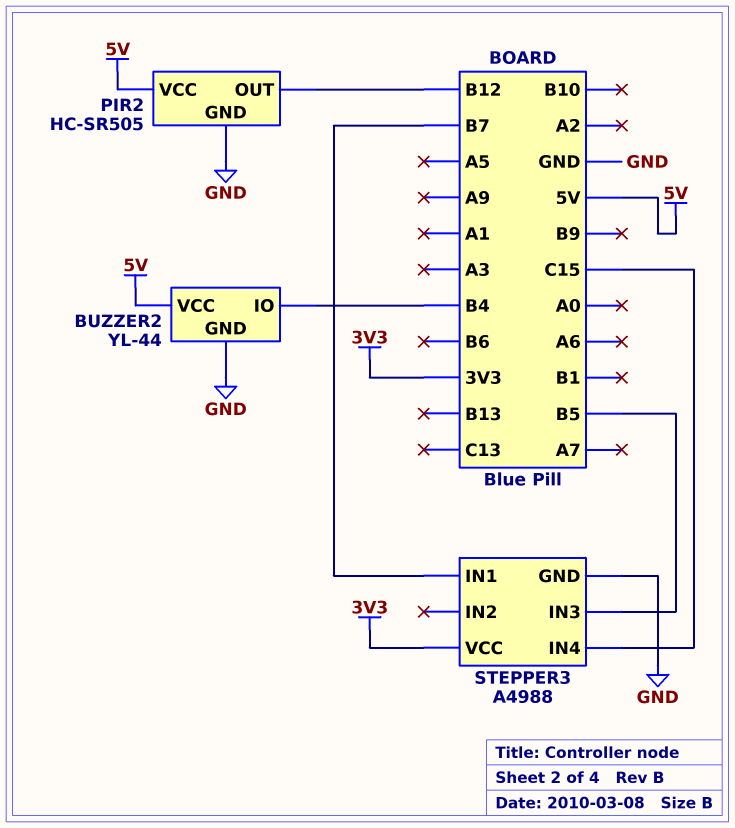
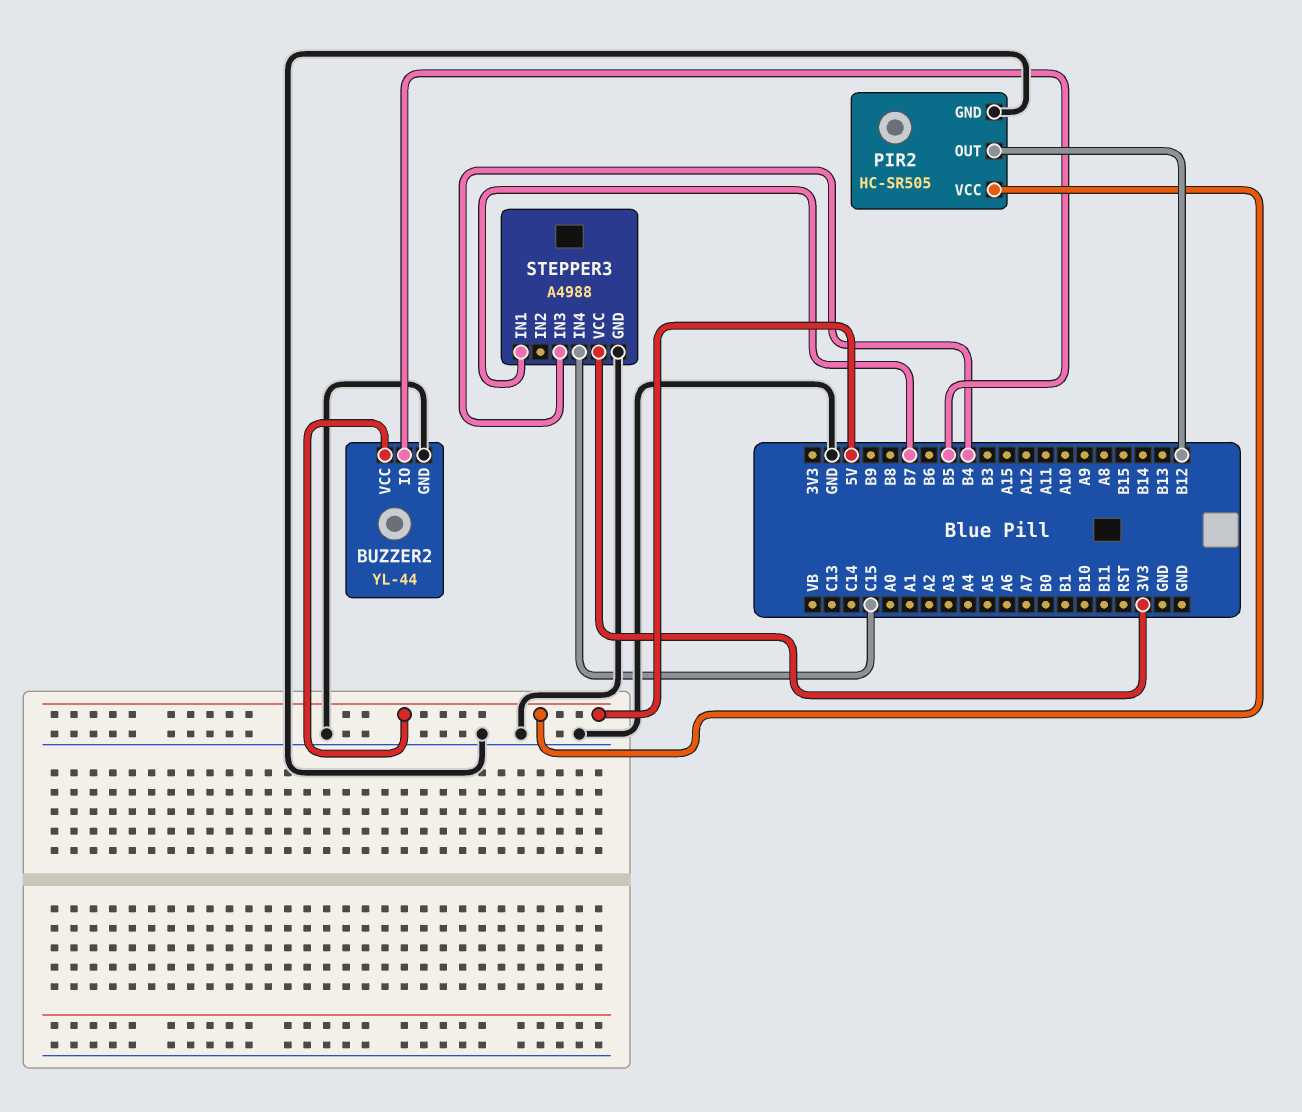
BUZZER2 pin IO: B4 -> B5
STEPPER3 pin IN3: B5 -> B4

